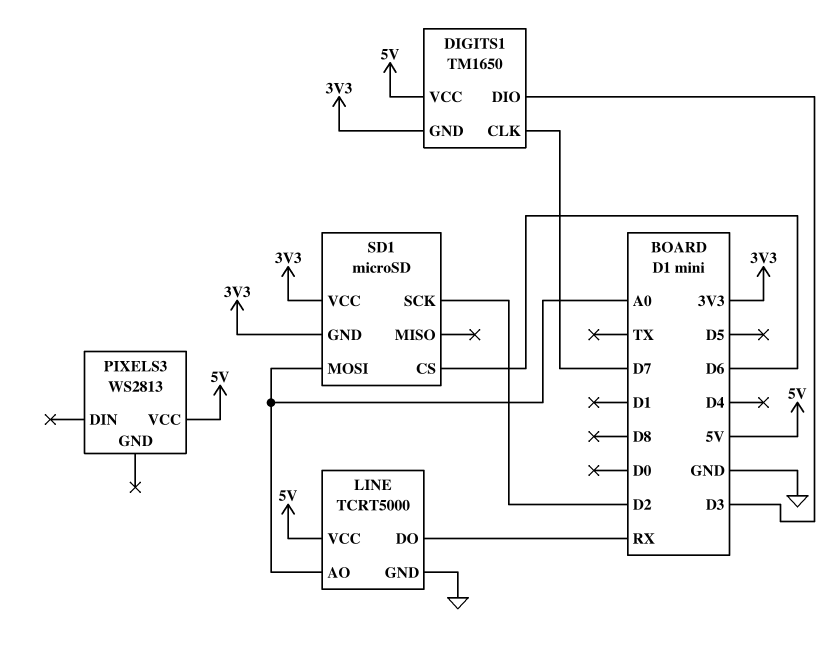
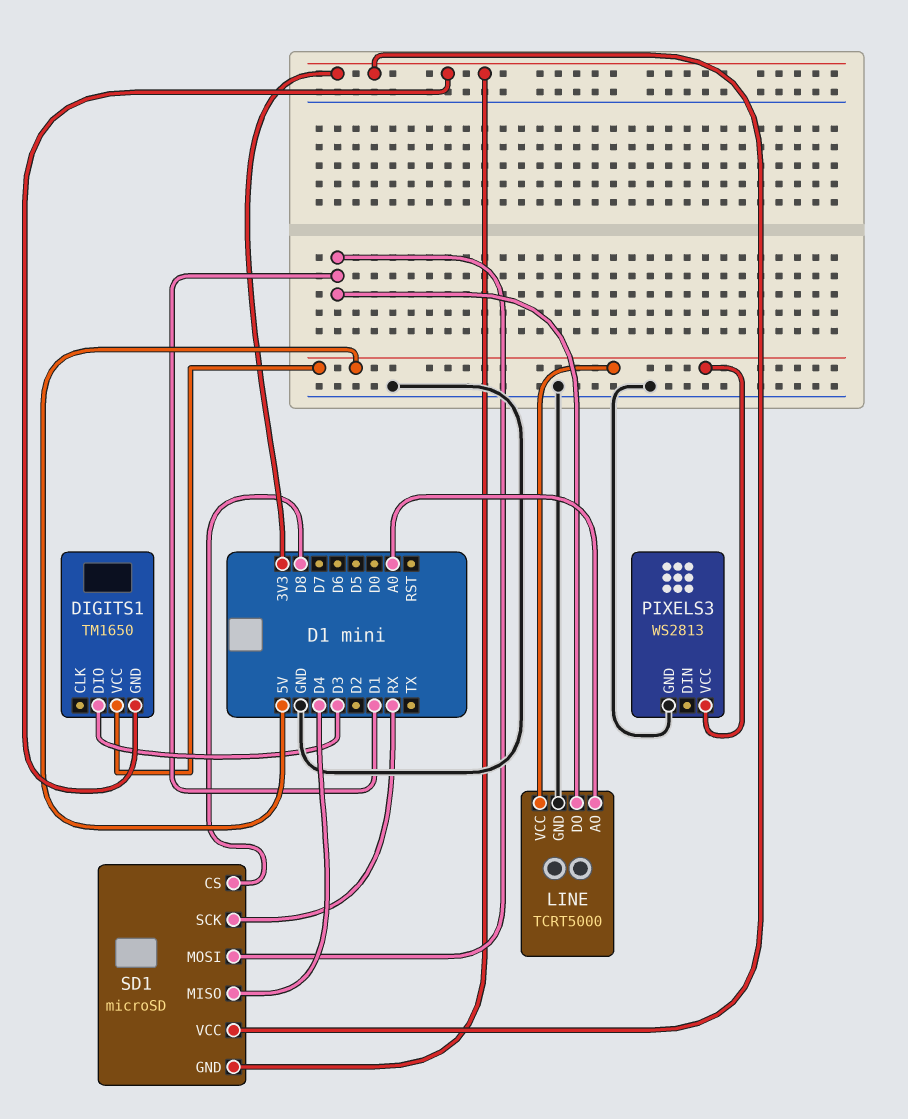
DIGITS1 pin CLK: D7 -> none
LINE pin DO: RX -> D1
PIXELS3 pin GND: none -> GND
SD1 pin CS: D6 -> D8
SD1 pin MISO: none -> D4
SD1 pin MOSI: A0 -> D1
SD1 pin SCK: D2 -> RX

